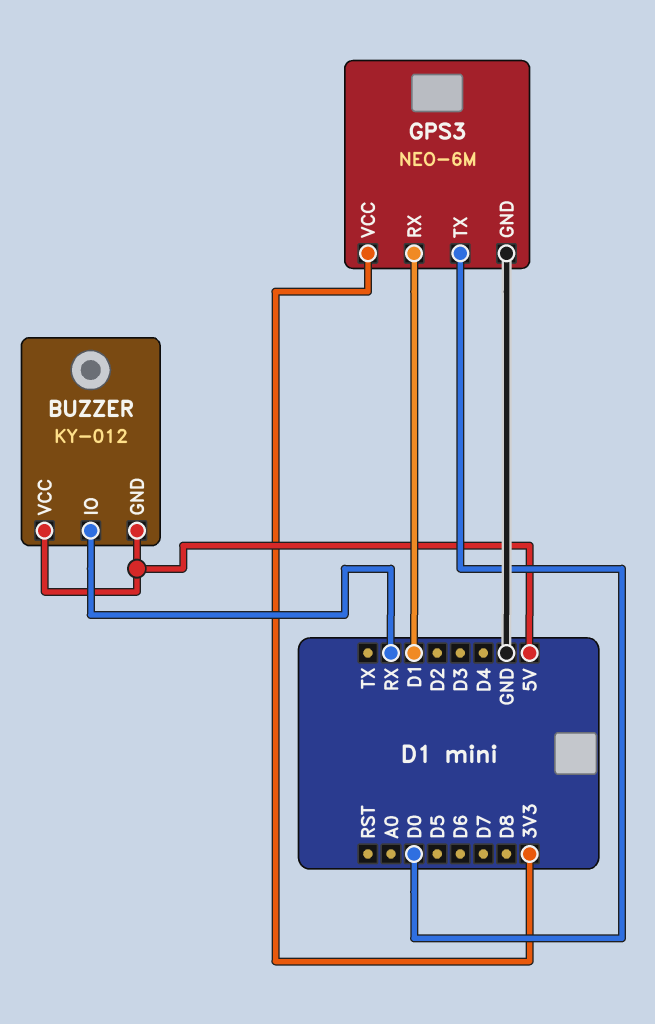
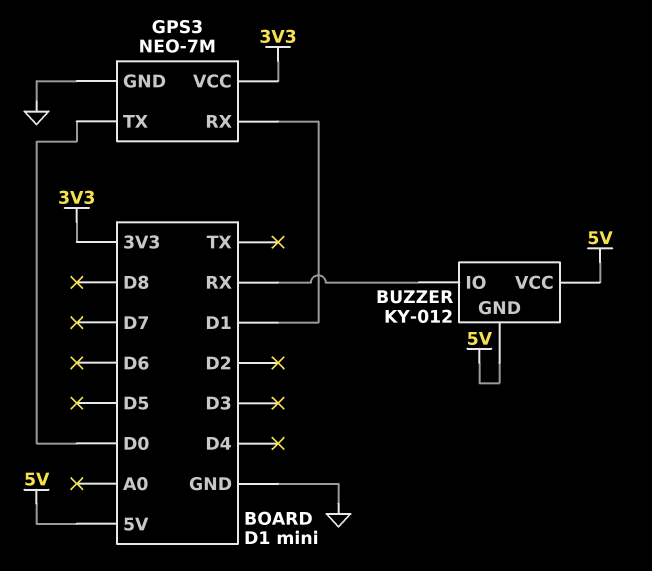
GPS3: NEO-6M -> NEO-7M

